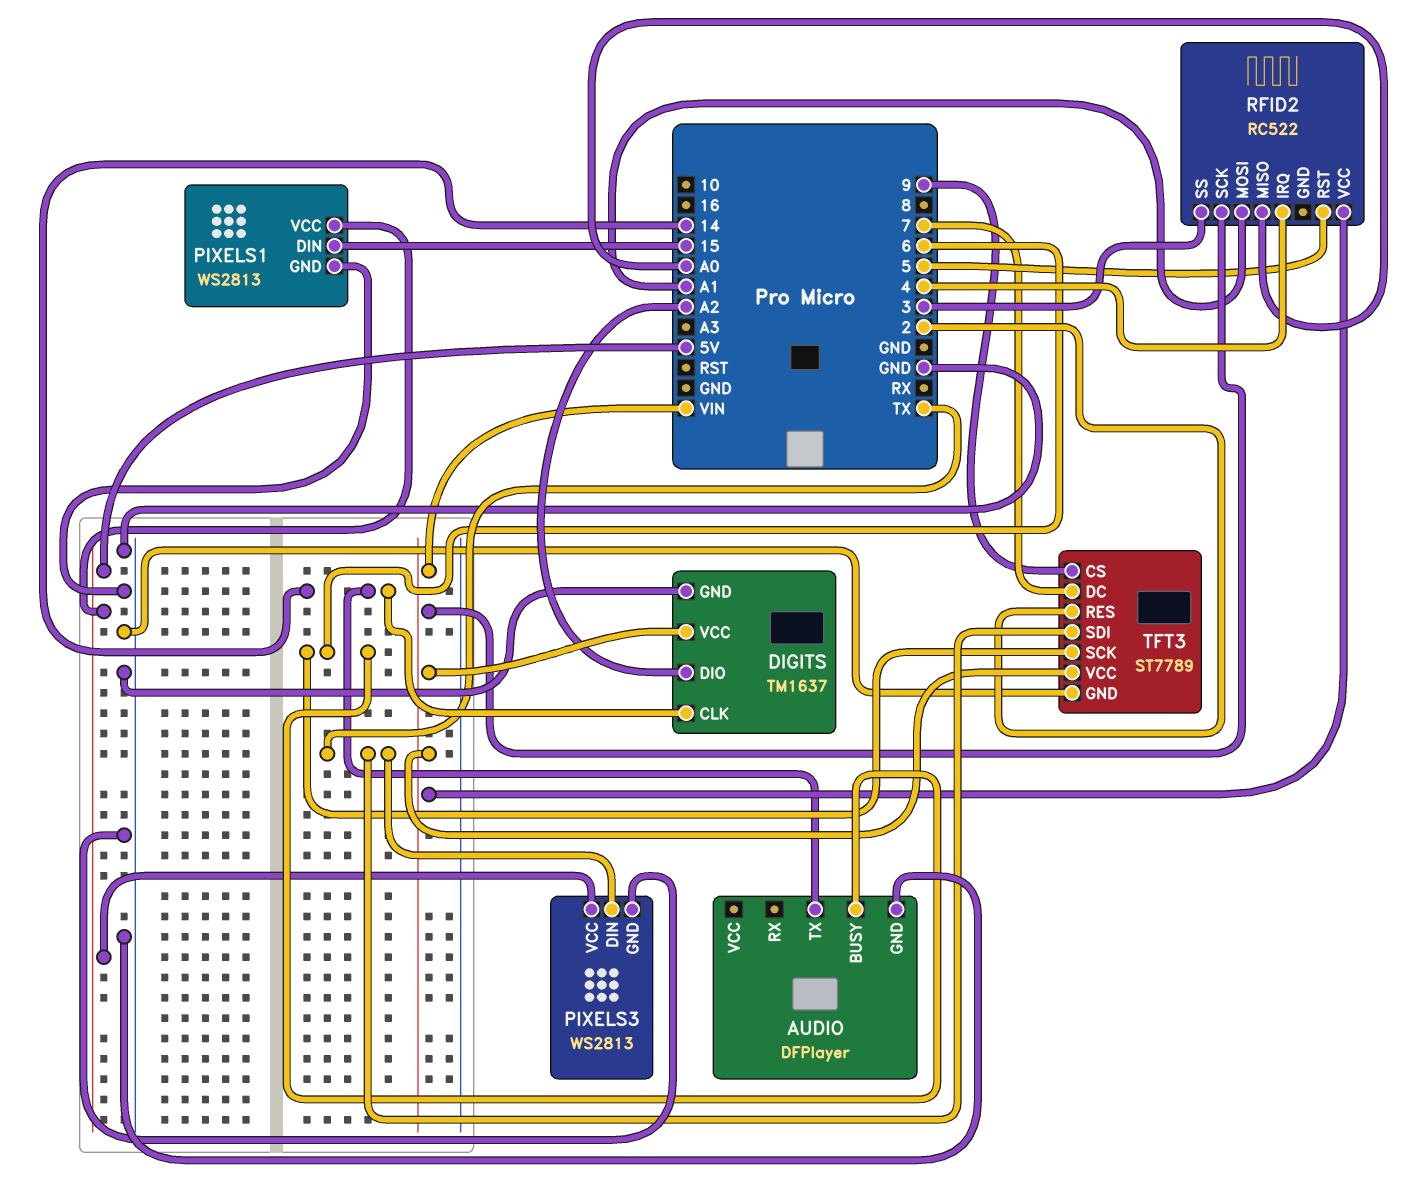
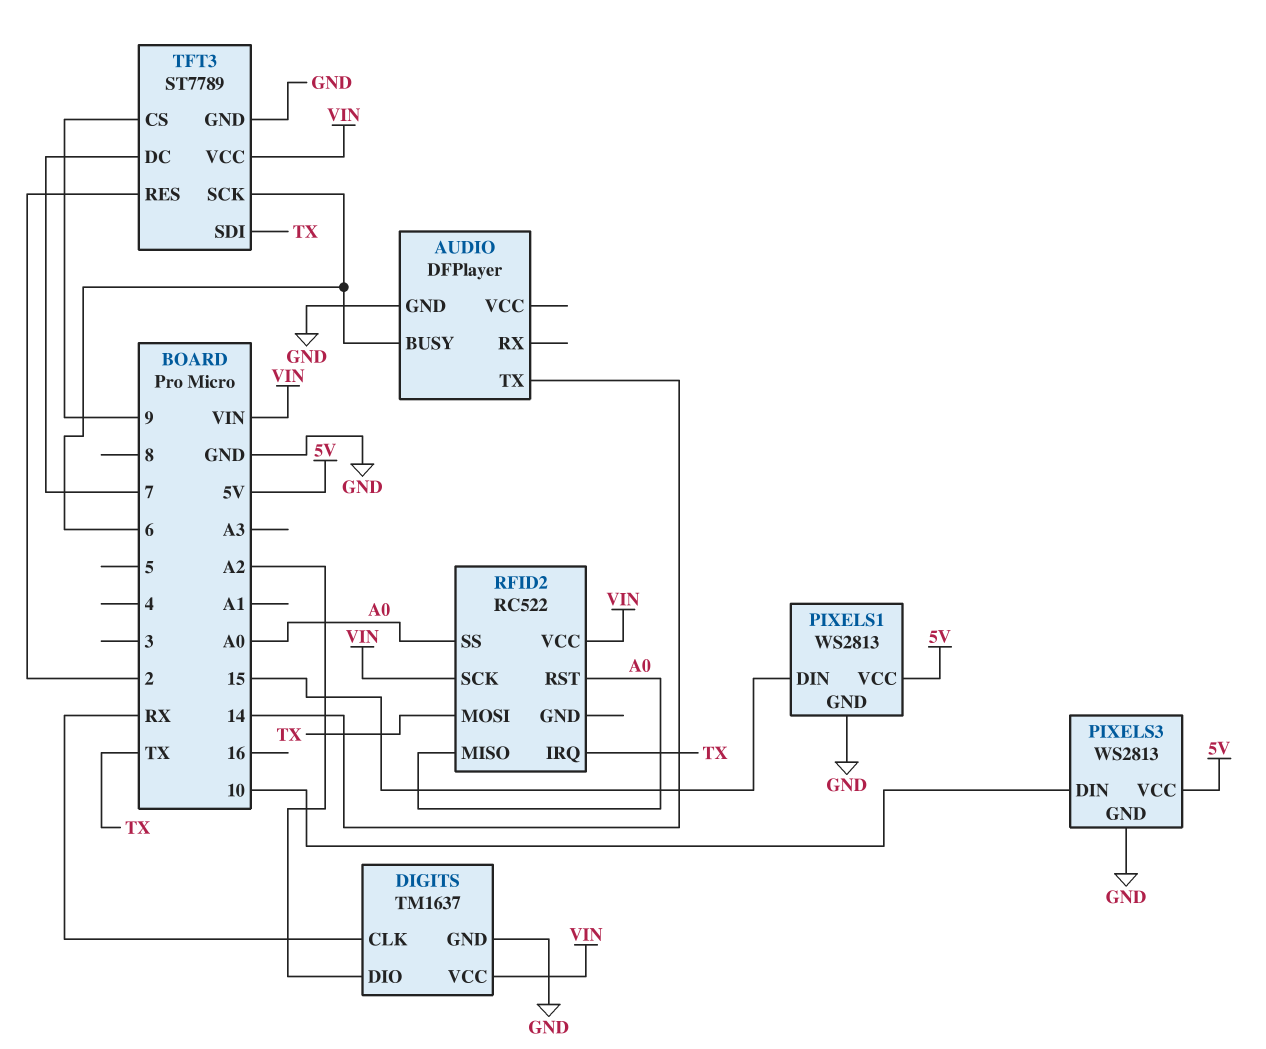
DIGITS pin CLK: 14 -> RX
PIXELS3 pin DIN: TX -> 10
RFID2 pin IRQ: 4 -> TX
RFID2 pin MOSI: A1 -> TX
RFID2 pin RST: 5 -> A0
RFID2 pin SS: 3 -> A0

